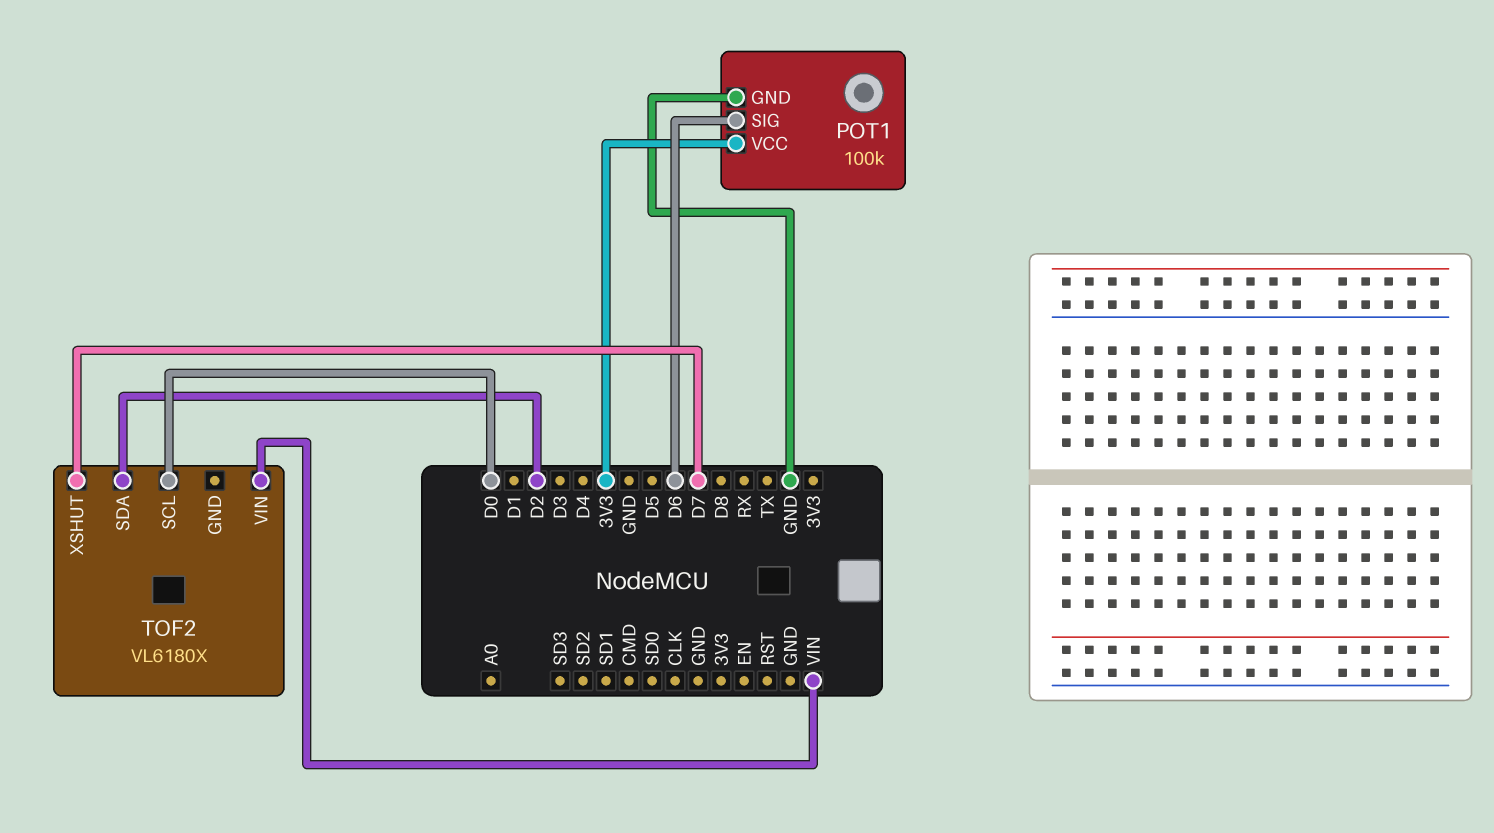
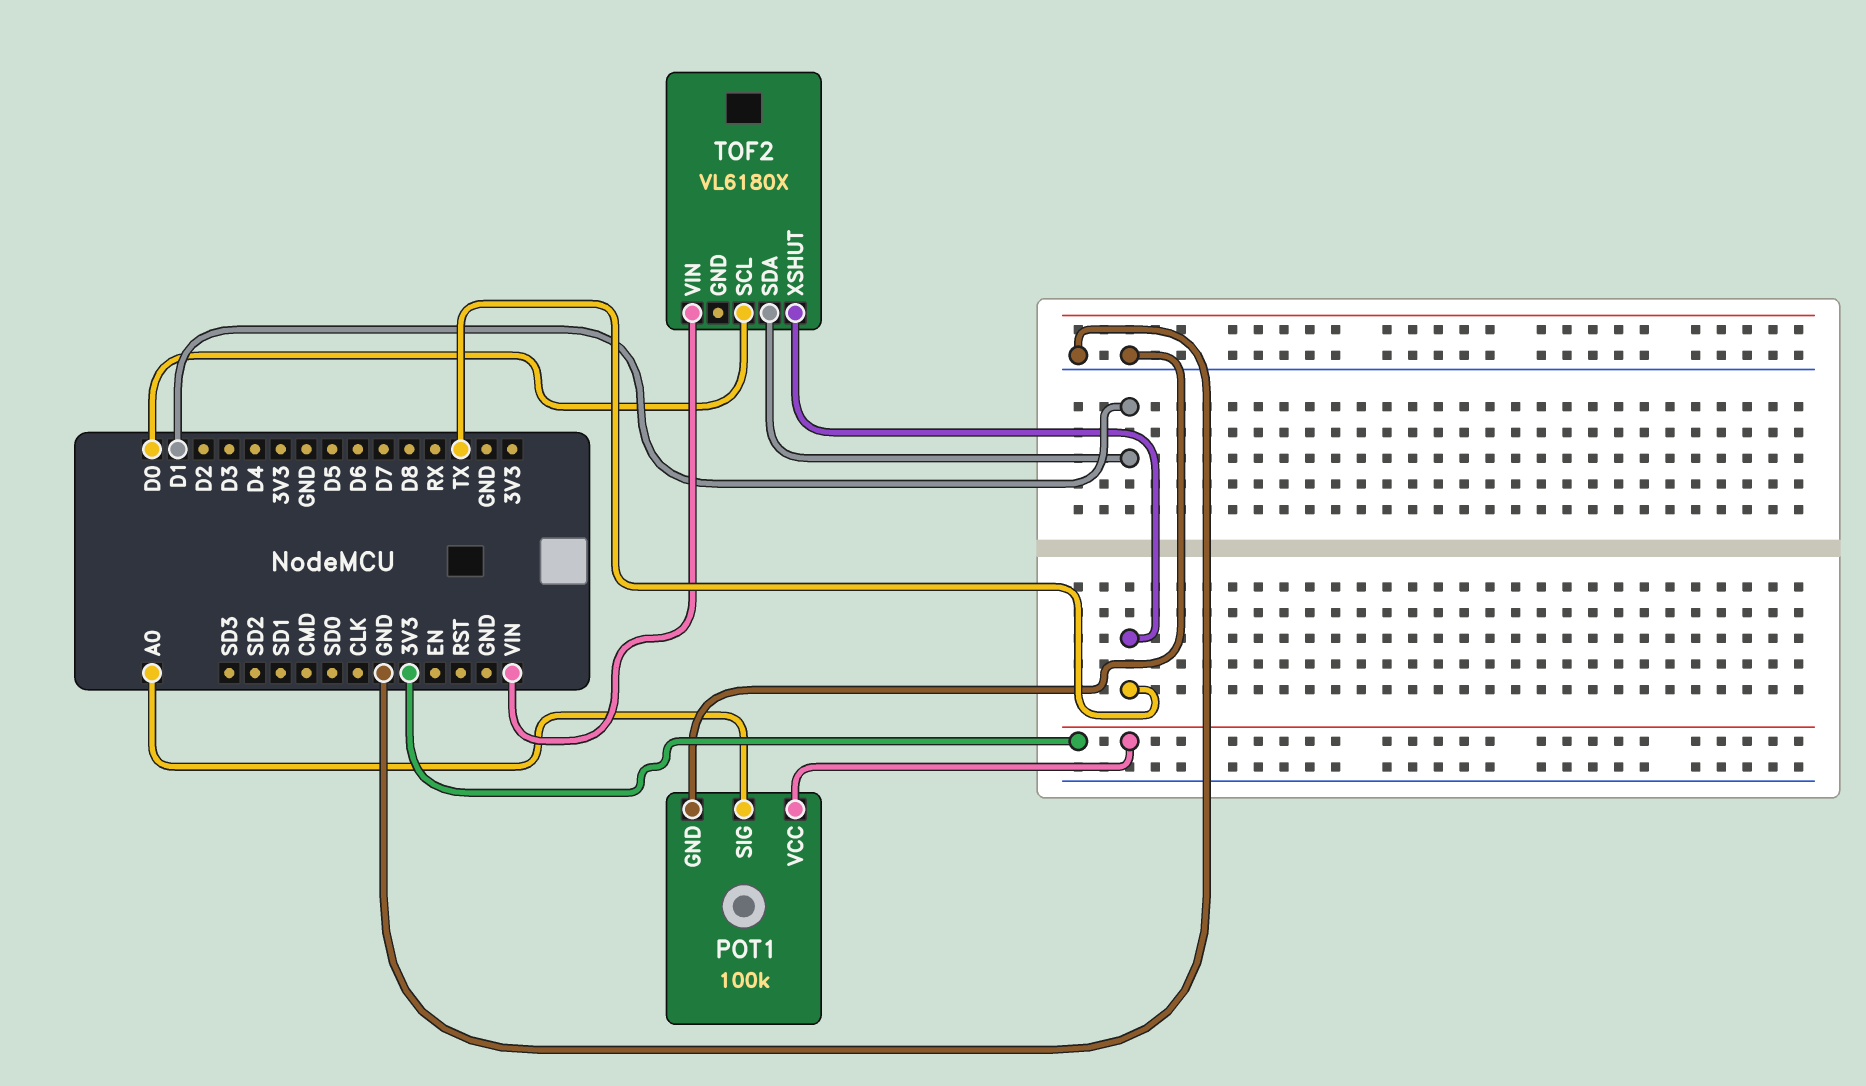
POT1 pin SIG: D6 -> A0
TOF2 pin SDA: D2 -> D1
TOF2 pin XSHUT: D7 -> TX

